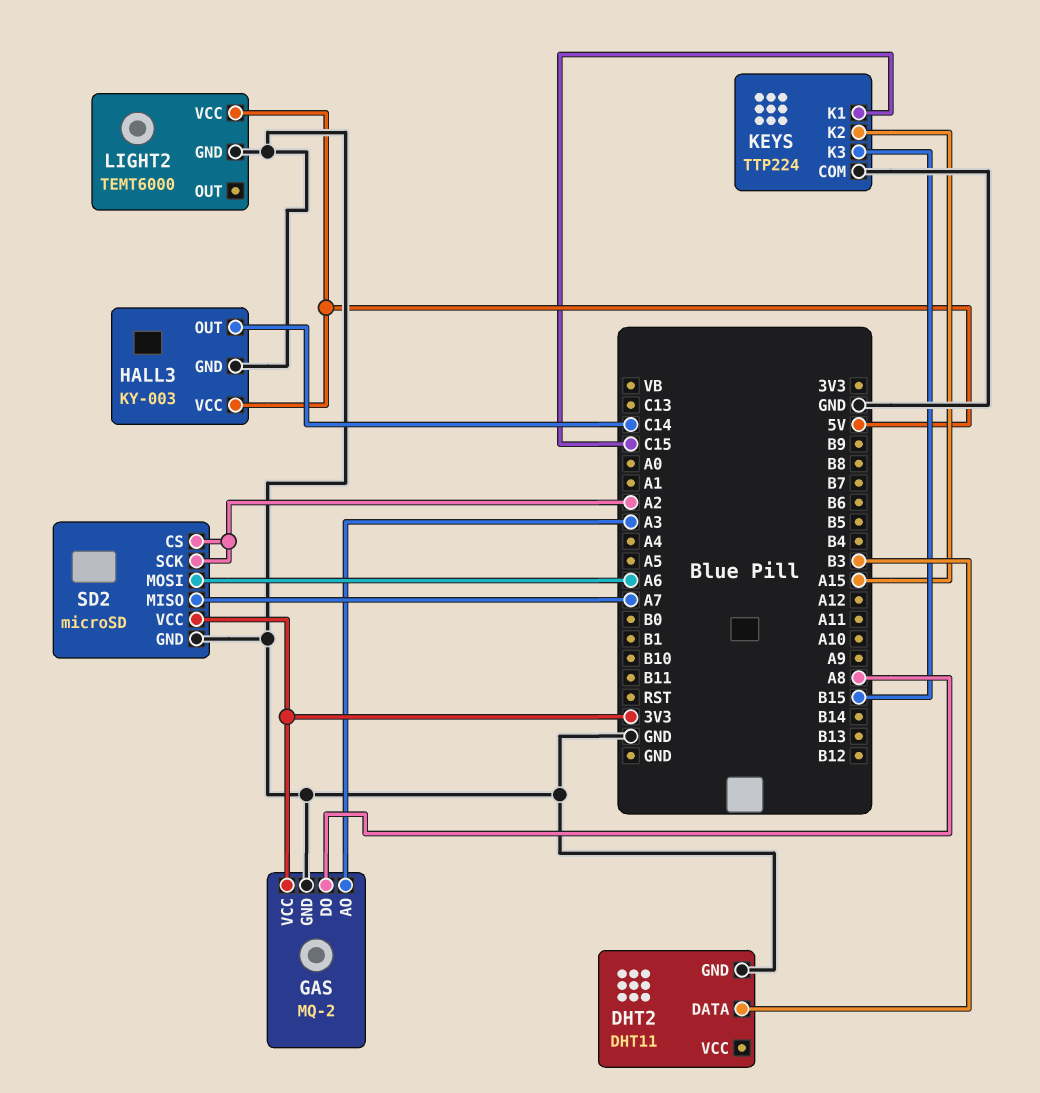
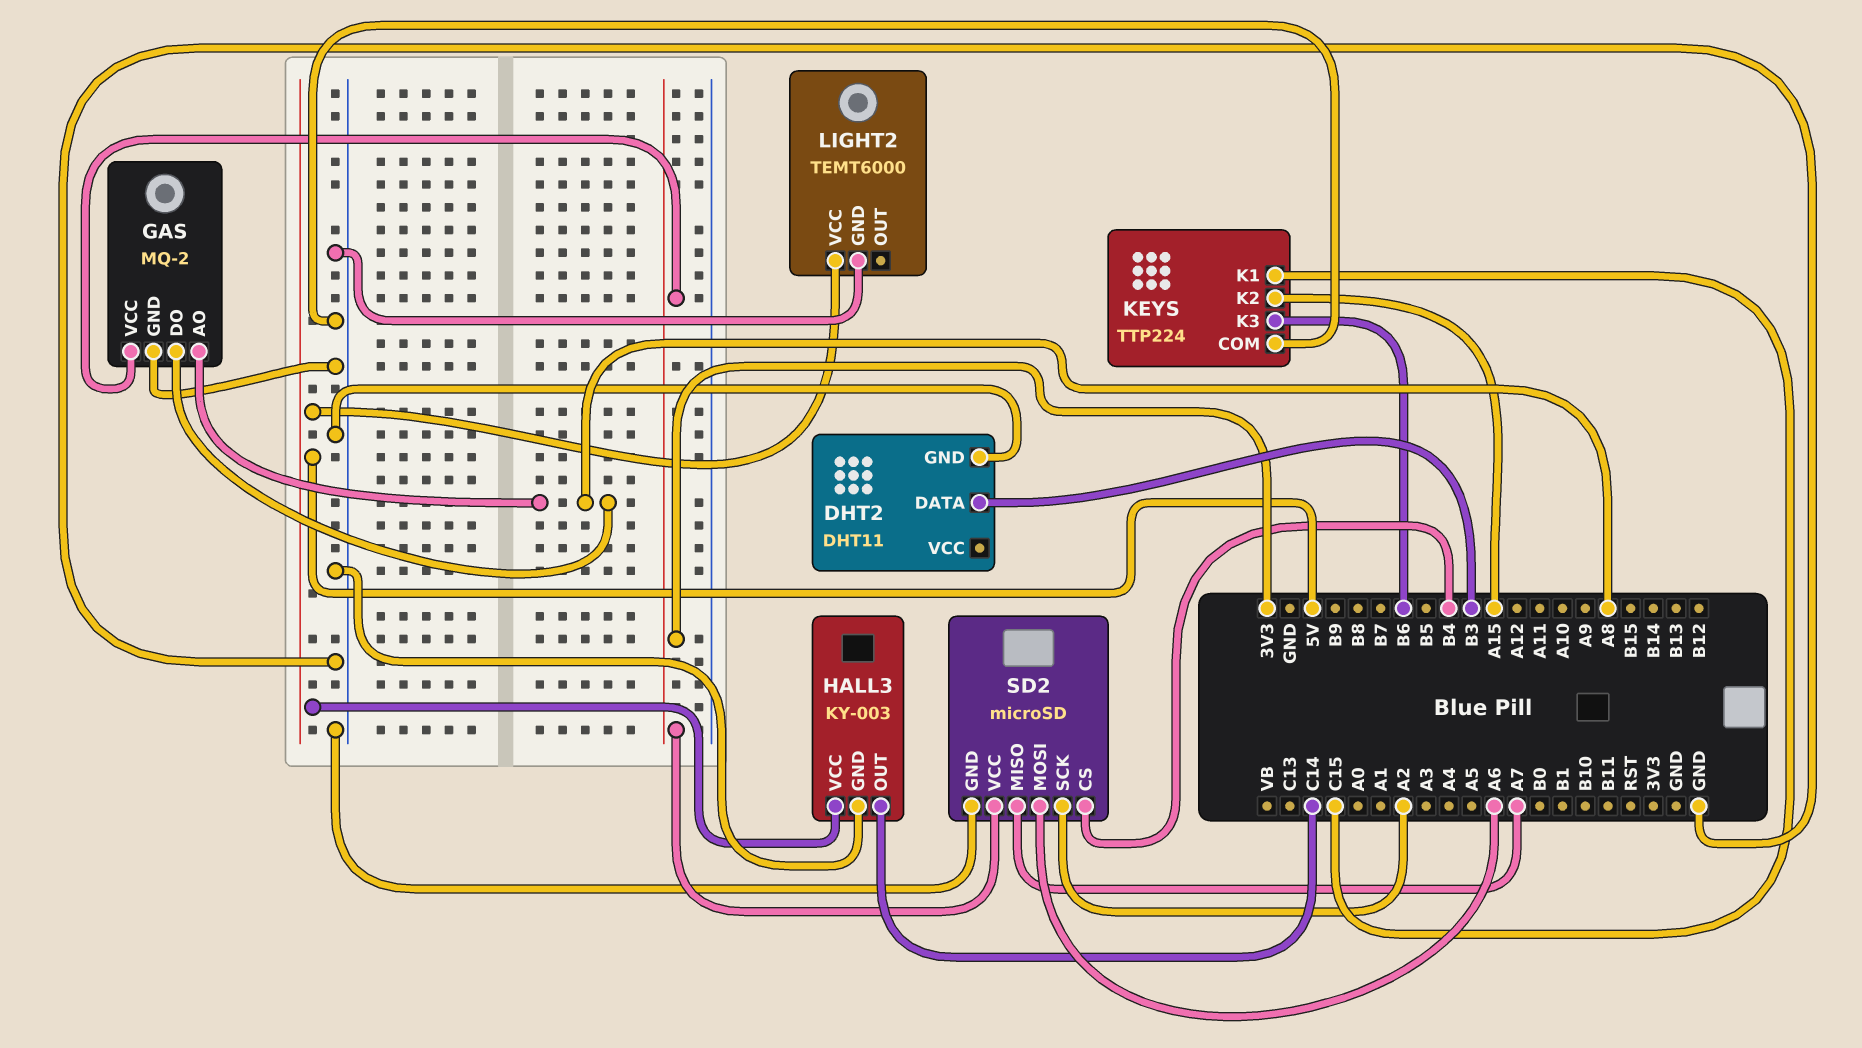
GAS pin AO: A3 -> A8
KEYS pin K3: B15 -> B6
SD2 pin CS: A2 -> B4

